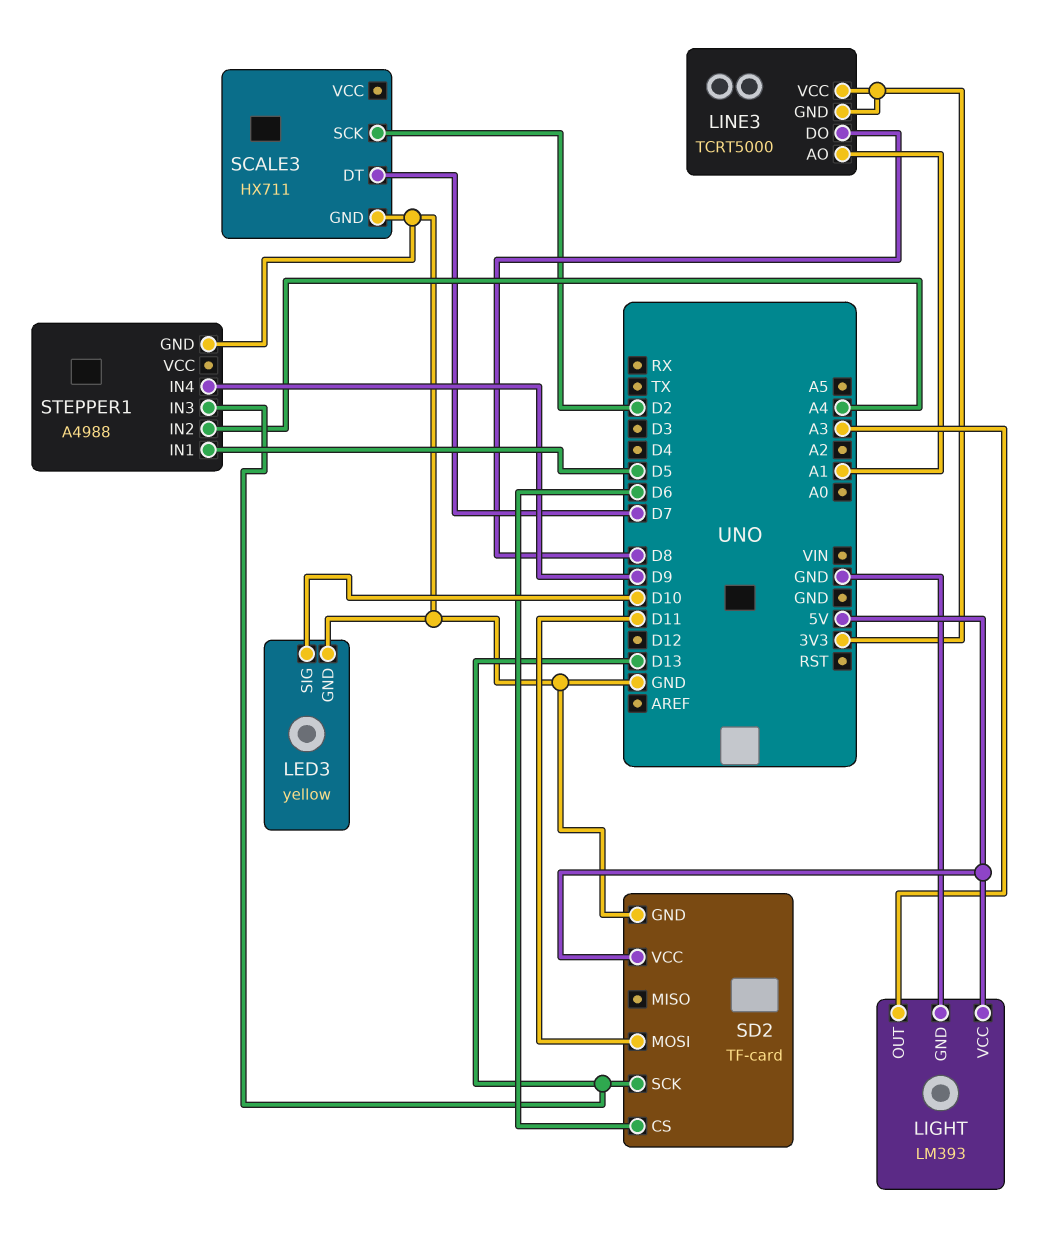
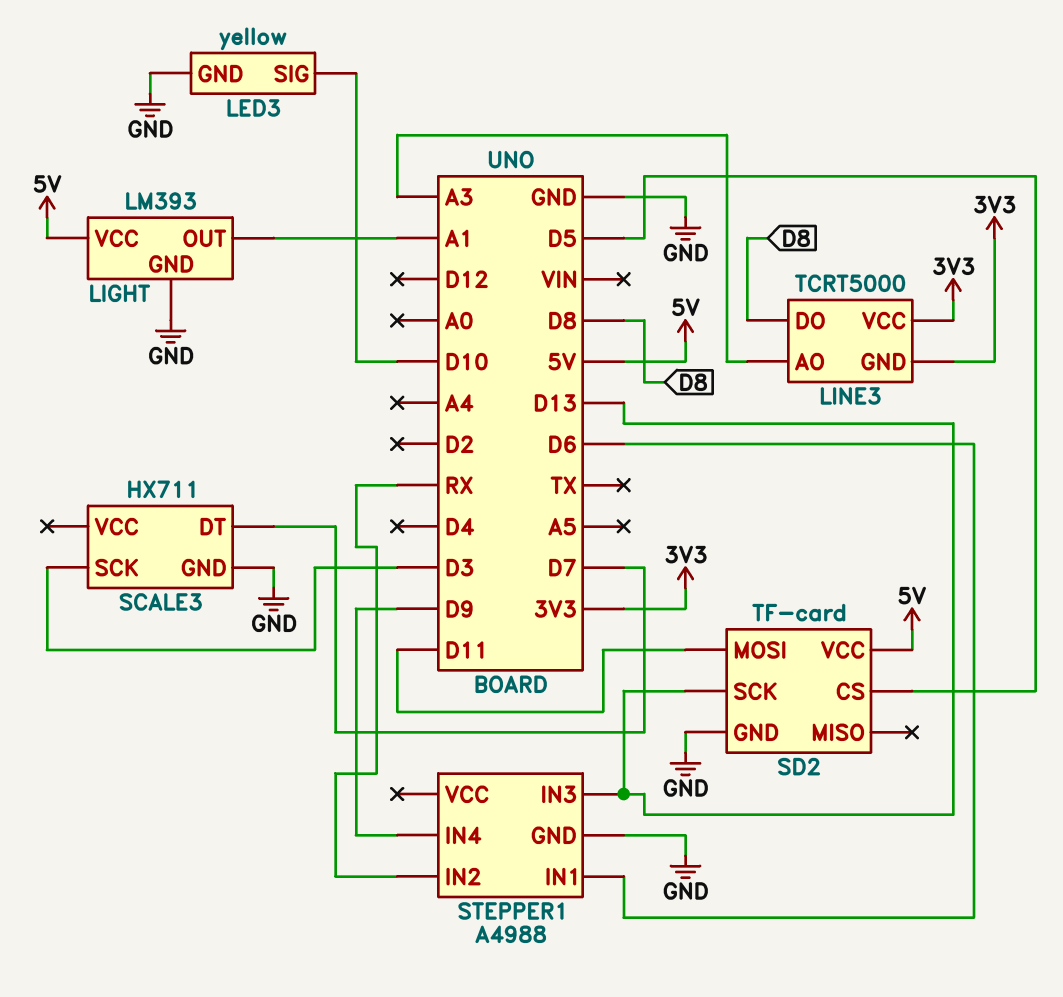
LIGHT pin OUT: A3 -> A1
LINE3 pin AO: A1 -> A3
SCALE3 pin SCK: D2 -> D3
SD2 pin CS: D6 -> D5
STEPPER1 pin IN1: D5 -> D6
STEPPER1 pin IN2: A4 -> RX

